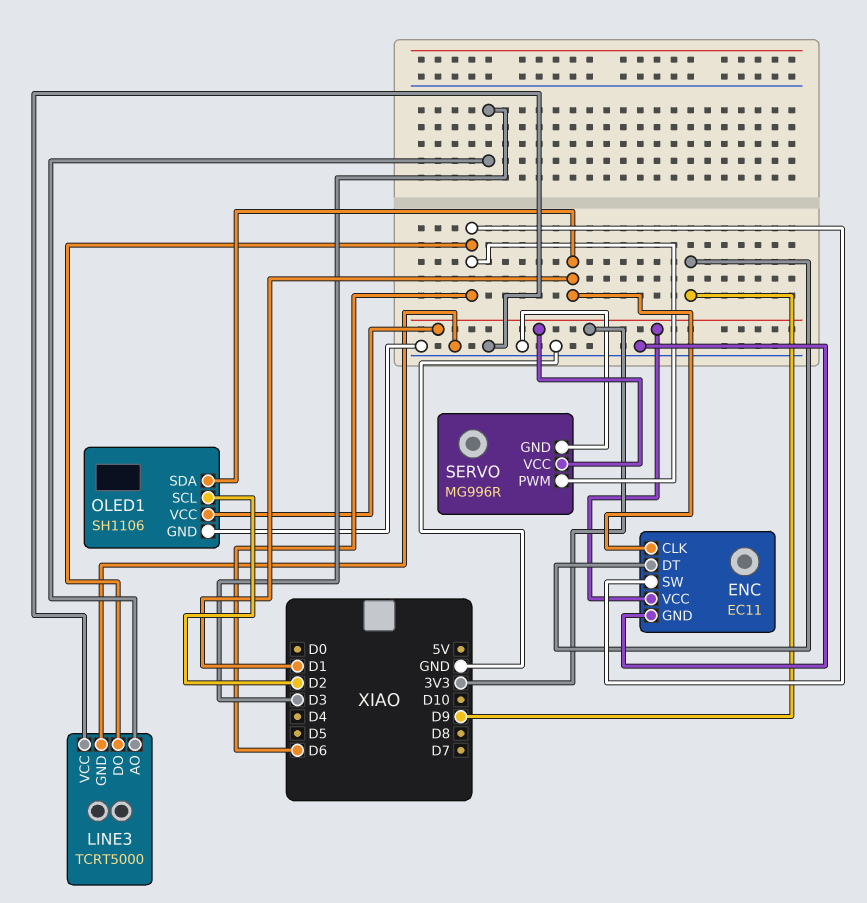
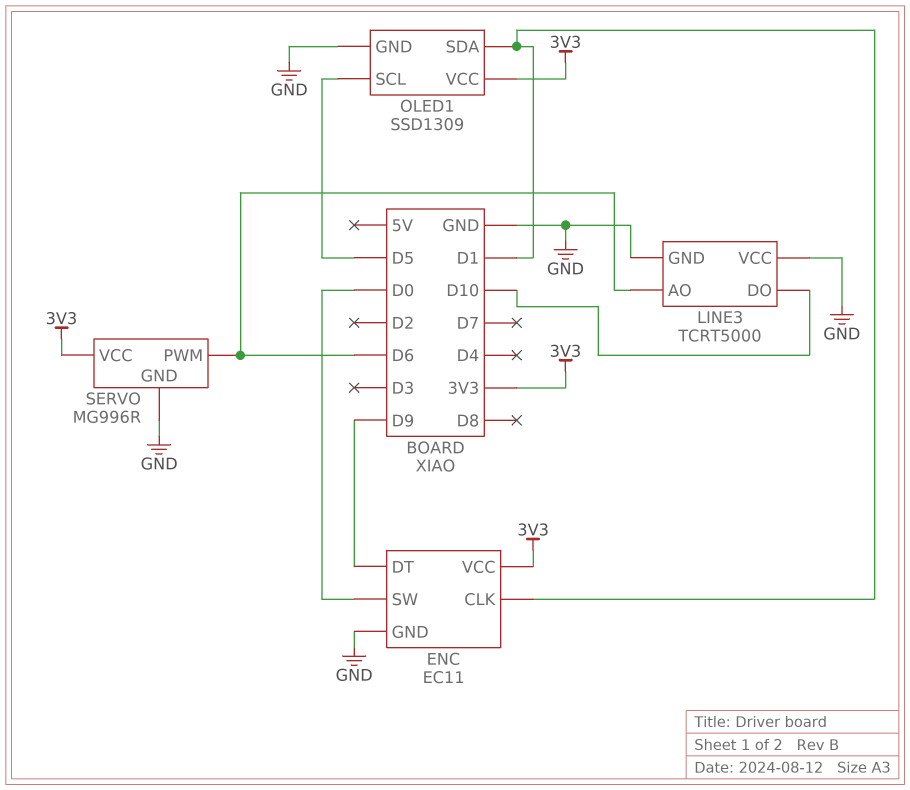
ENC pin SW: D6 -> D0
LINE3 pin AO: D3 -> D6
LINE3 pin DO: D6 -> D10
OLED1: SH1106 -> SSD1309
OLED1 pin SCL: D2 -> D5

